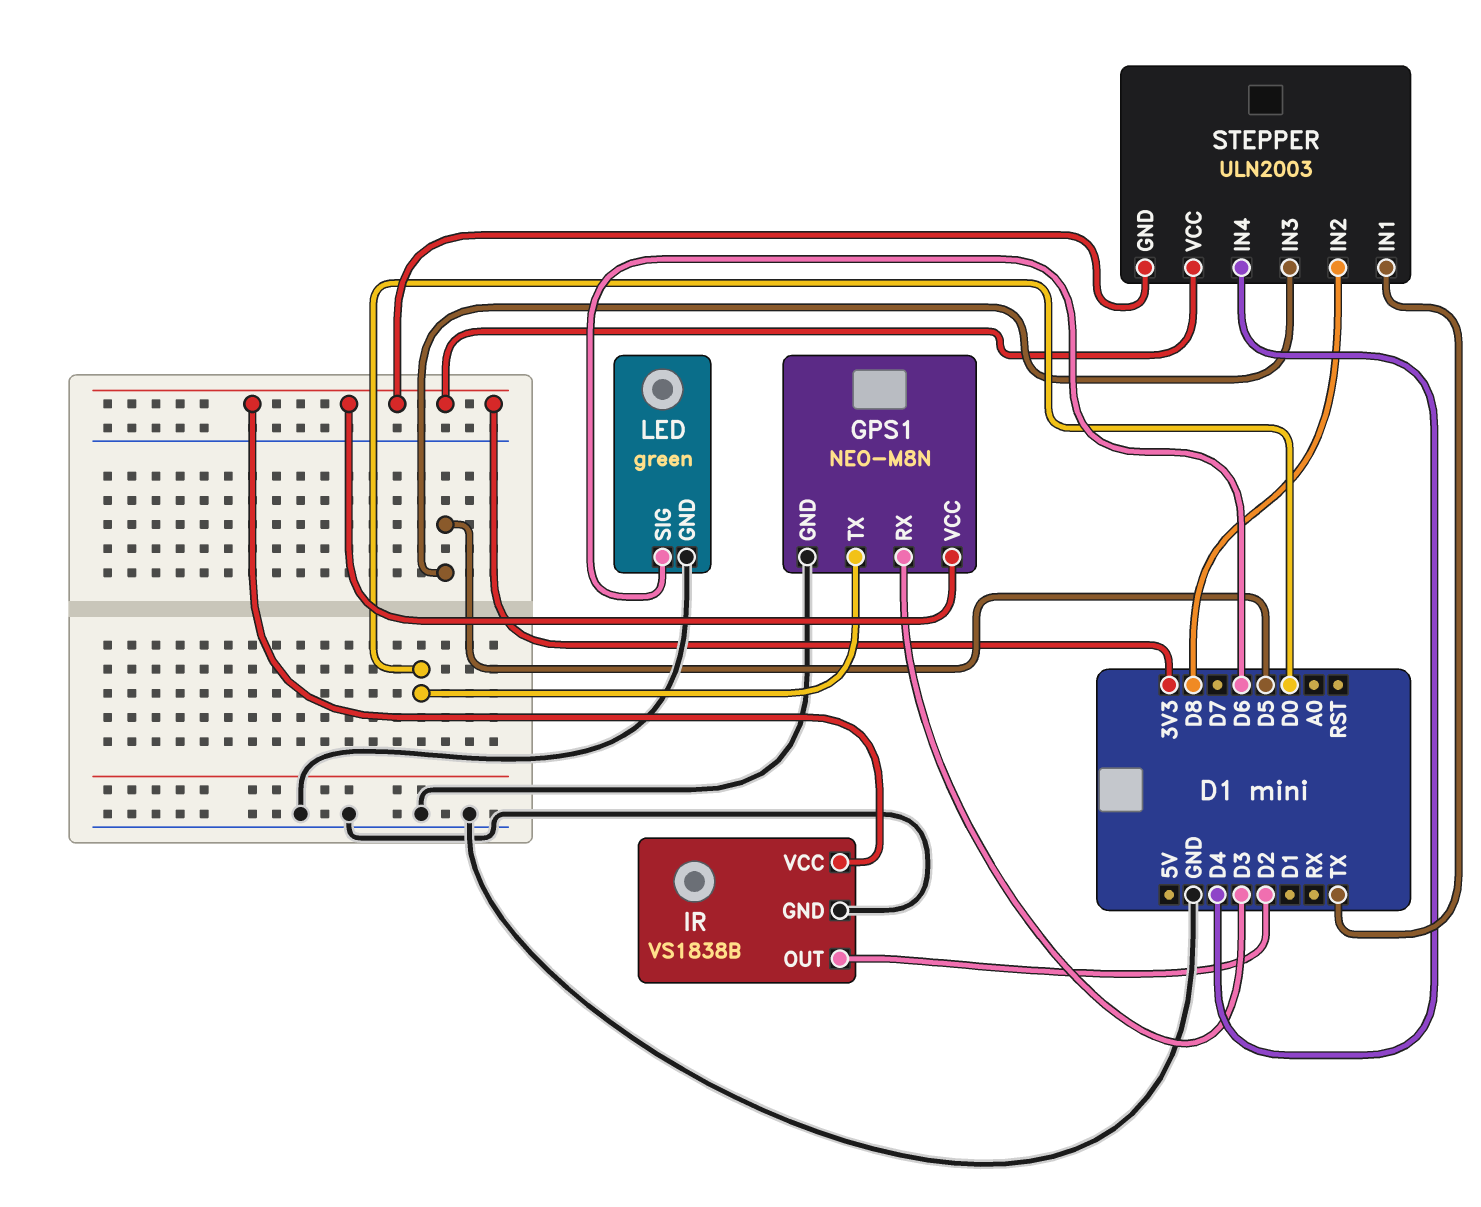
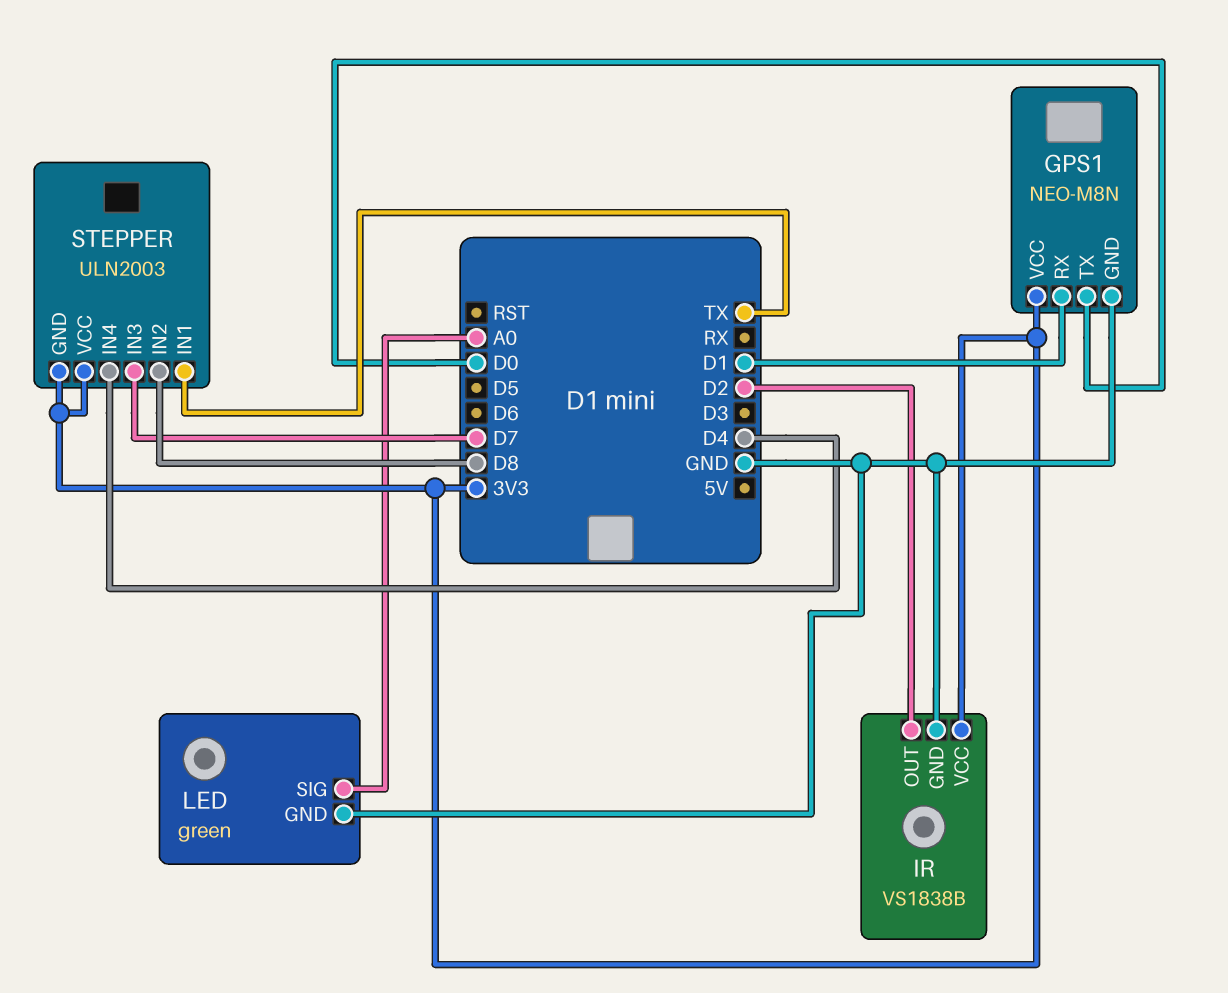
GPS1 pin RX: D3 -> D1
LED pin SIG: D6 -> A0
STEPPER pin IN3: D5 -> D7

